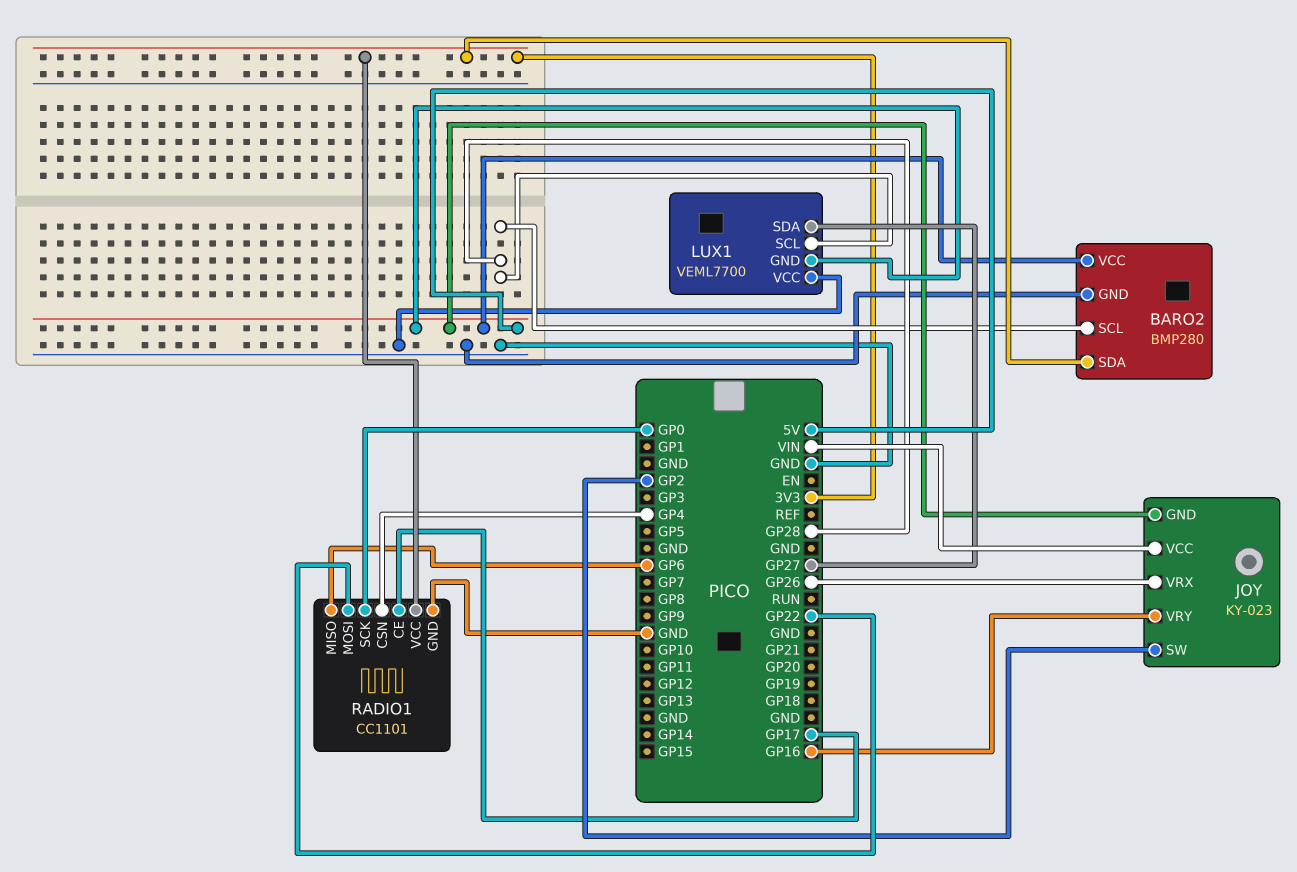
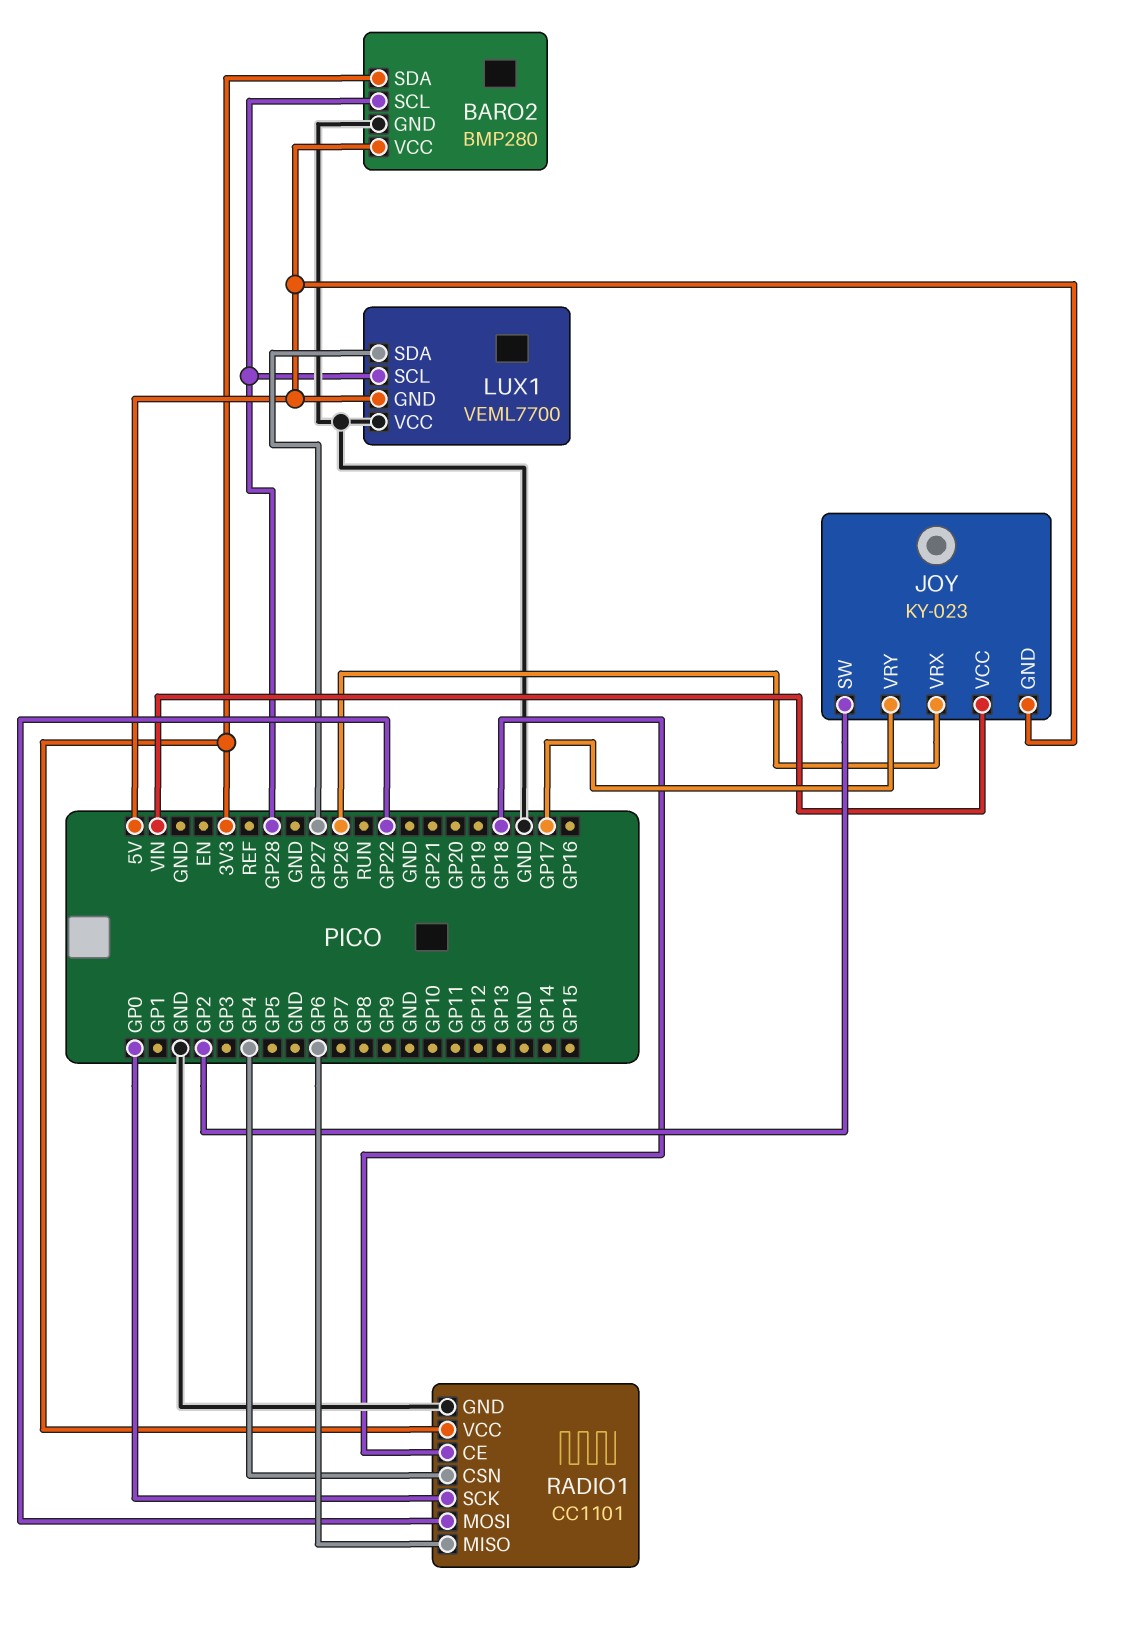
JOY pin VRY: GP16 -> GP17
RADIO1 pin CE: GP17 -> GP18

